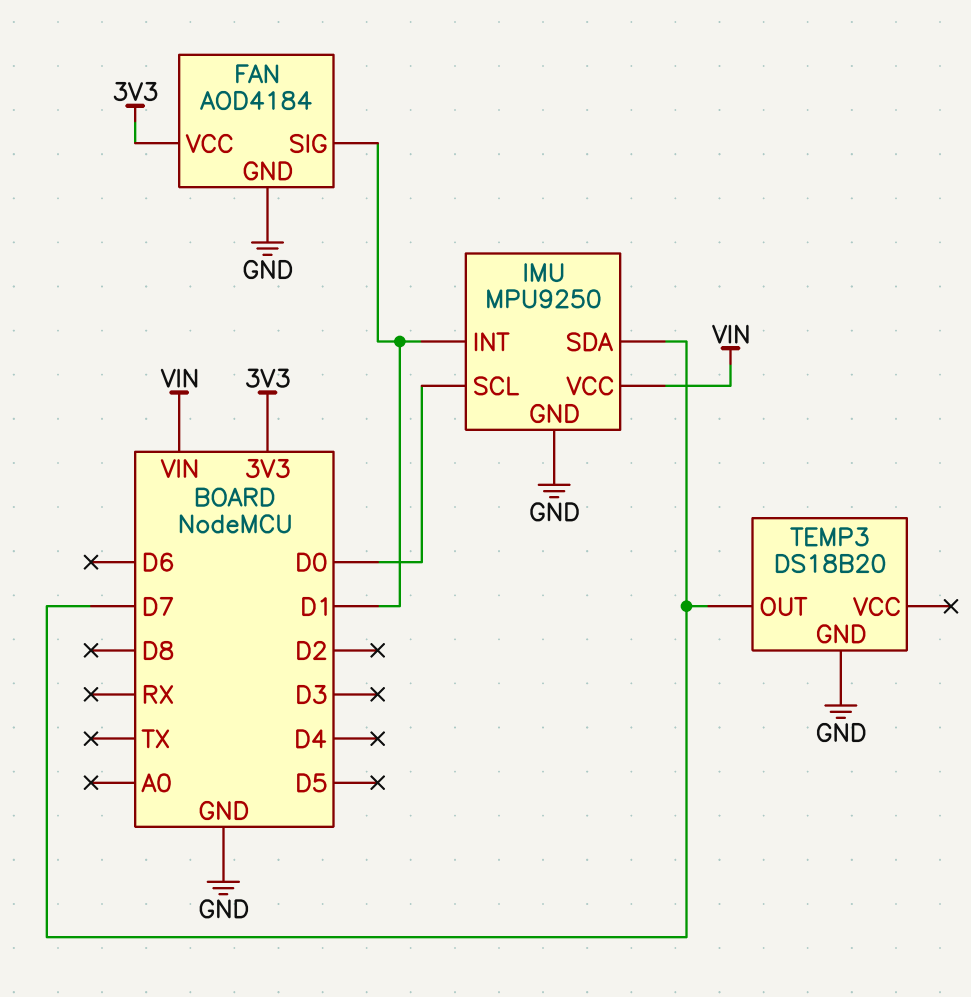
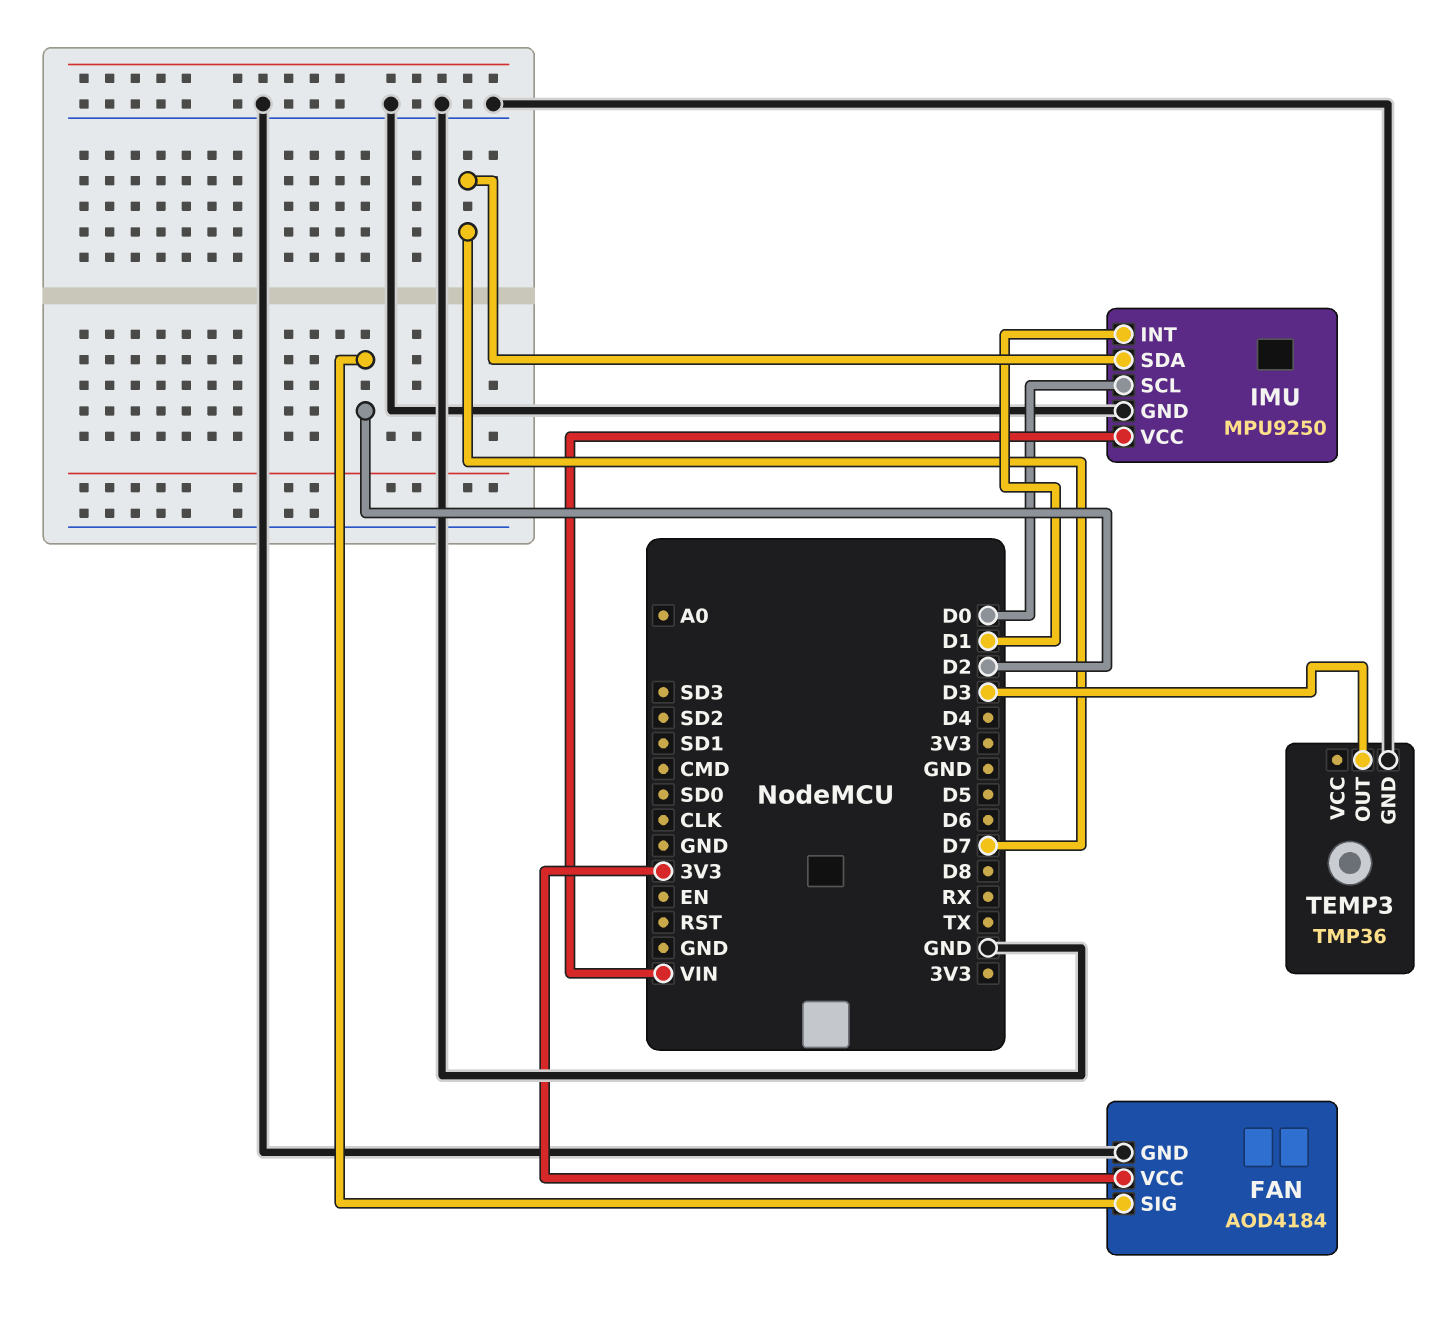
FAN pin SIG: D1 -> D2
TEMP3: DS18B20 -> TMP36
TEMP3 pin OUT: D7 -> D3

